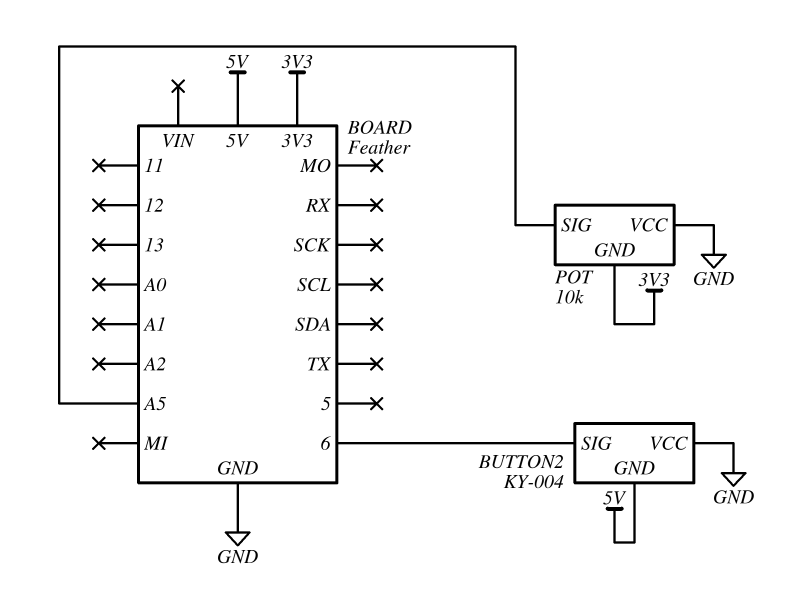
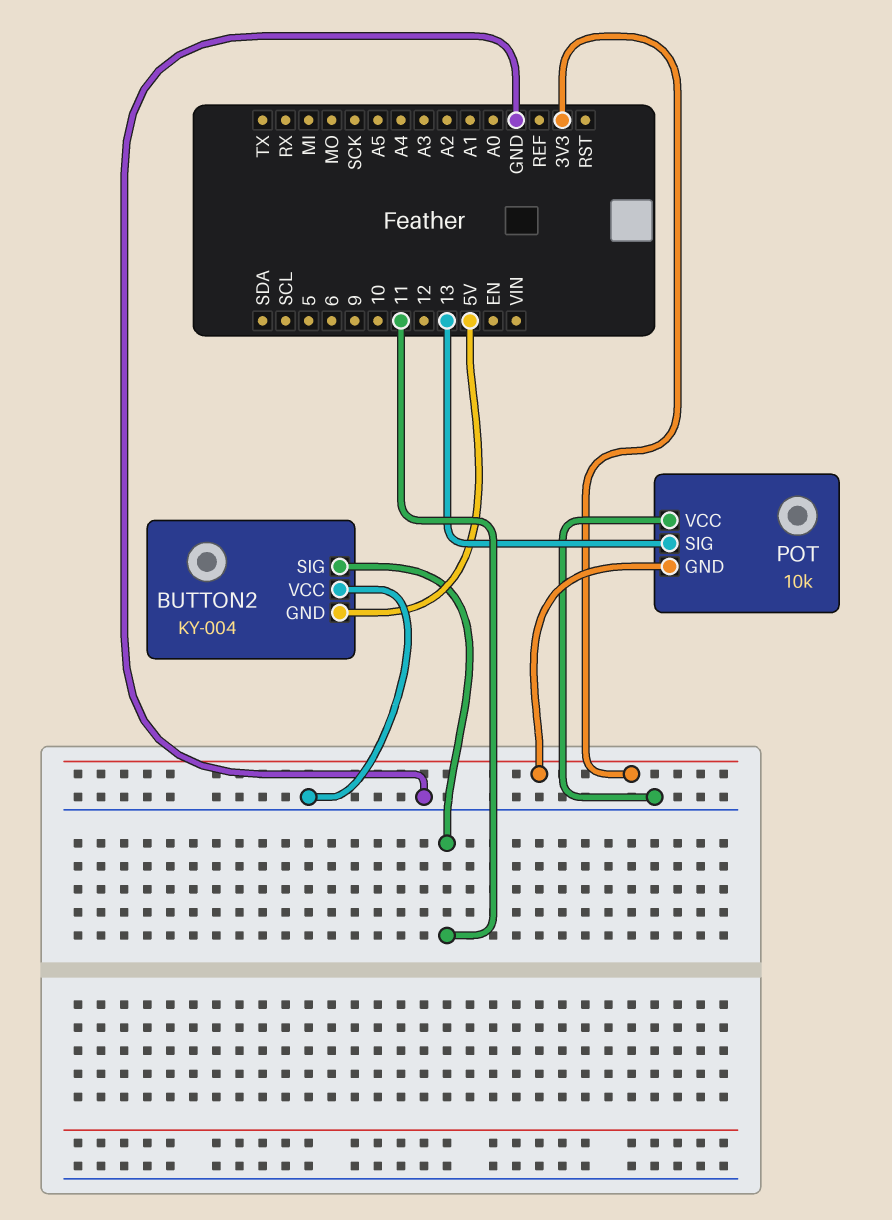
BUTTON2 pin SIG: 6 -> 11
POT pin SIG: A5 -> 13

